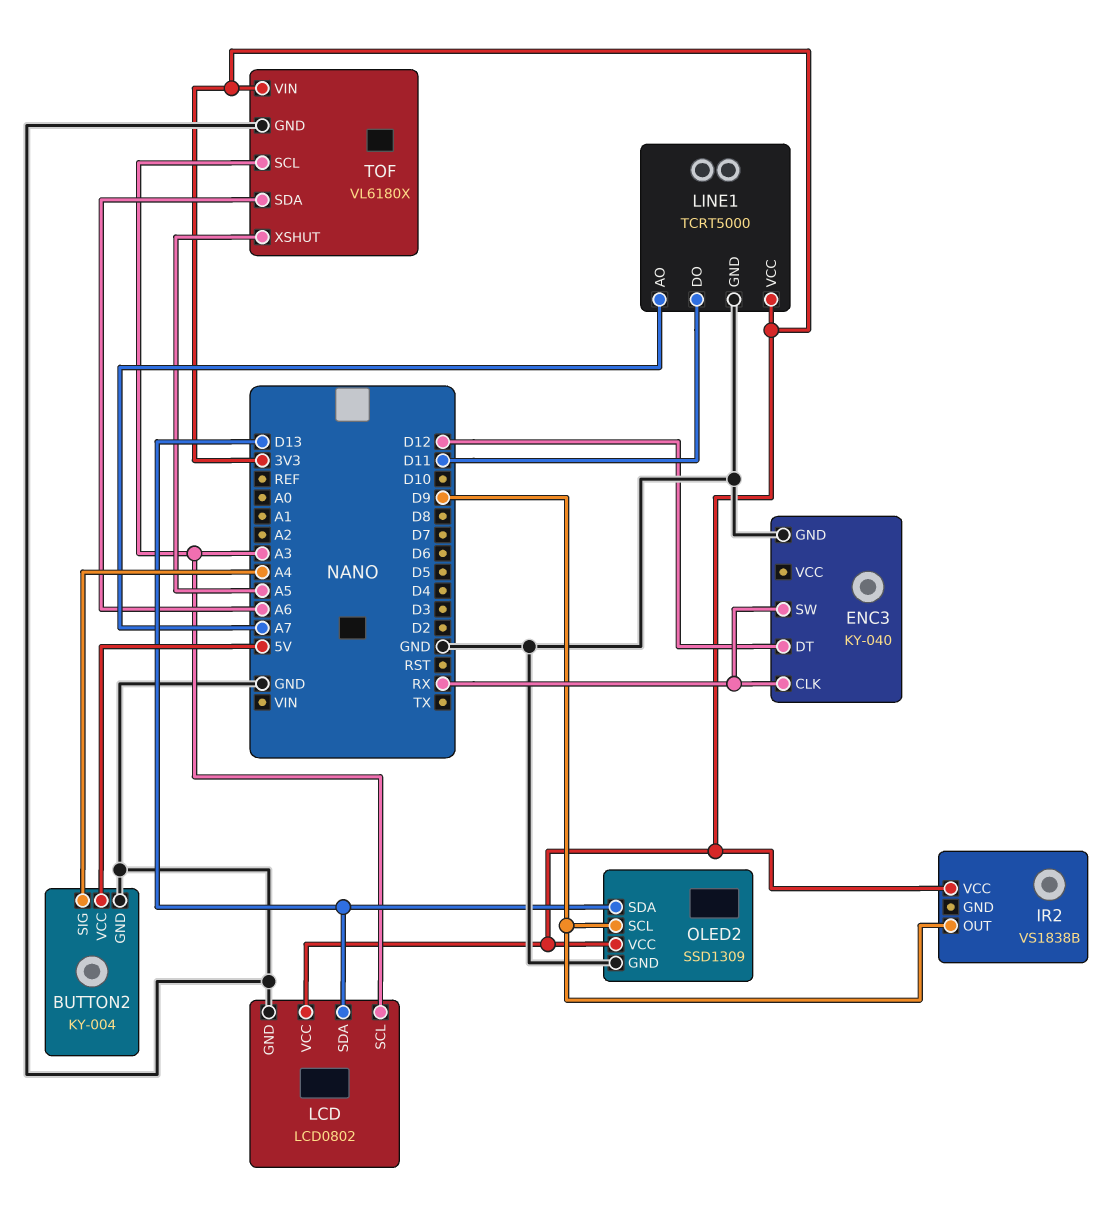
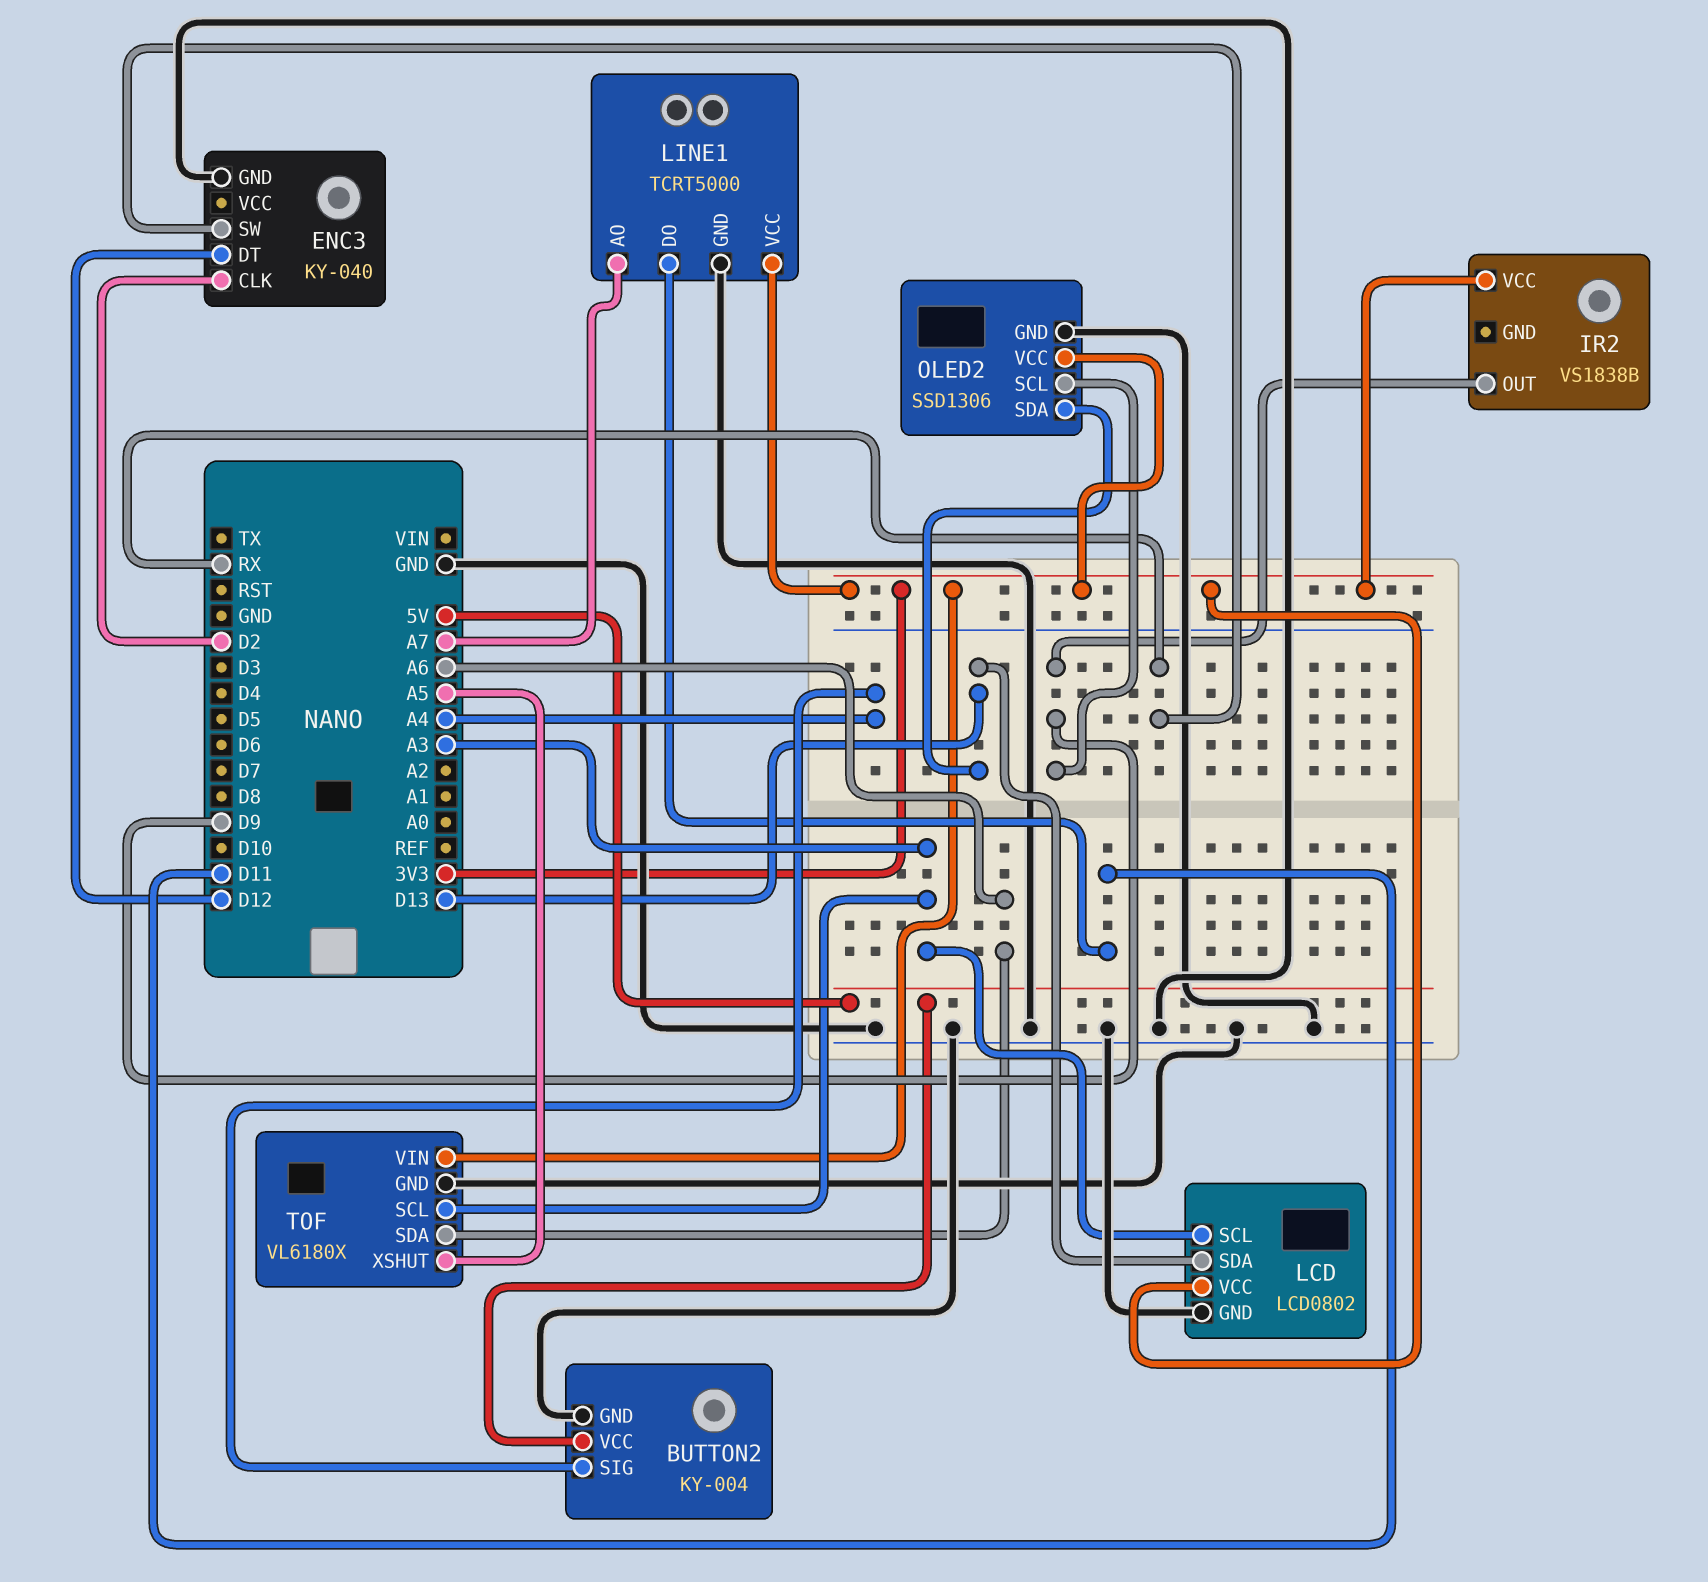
ENC3 pin CLK: RX -> D2
OLED2: SSD1309 -> SSD1306

